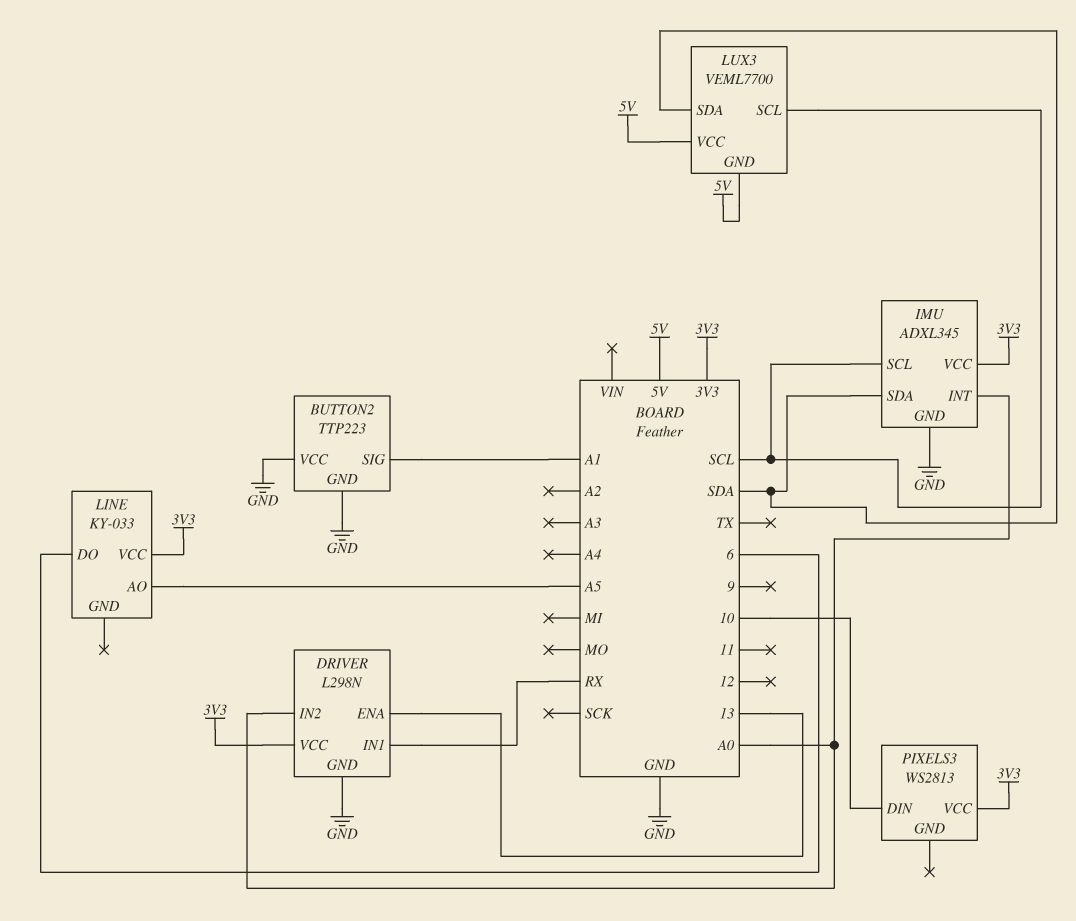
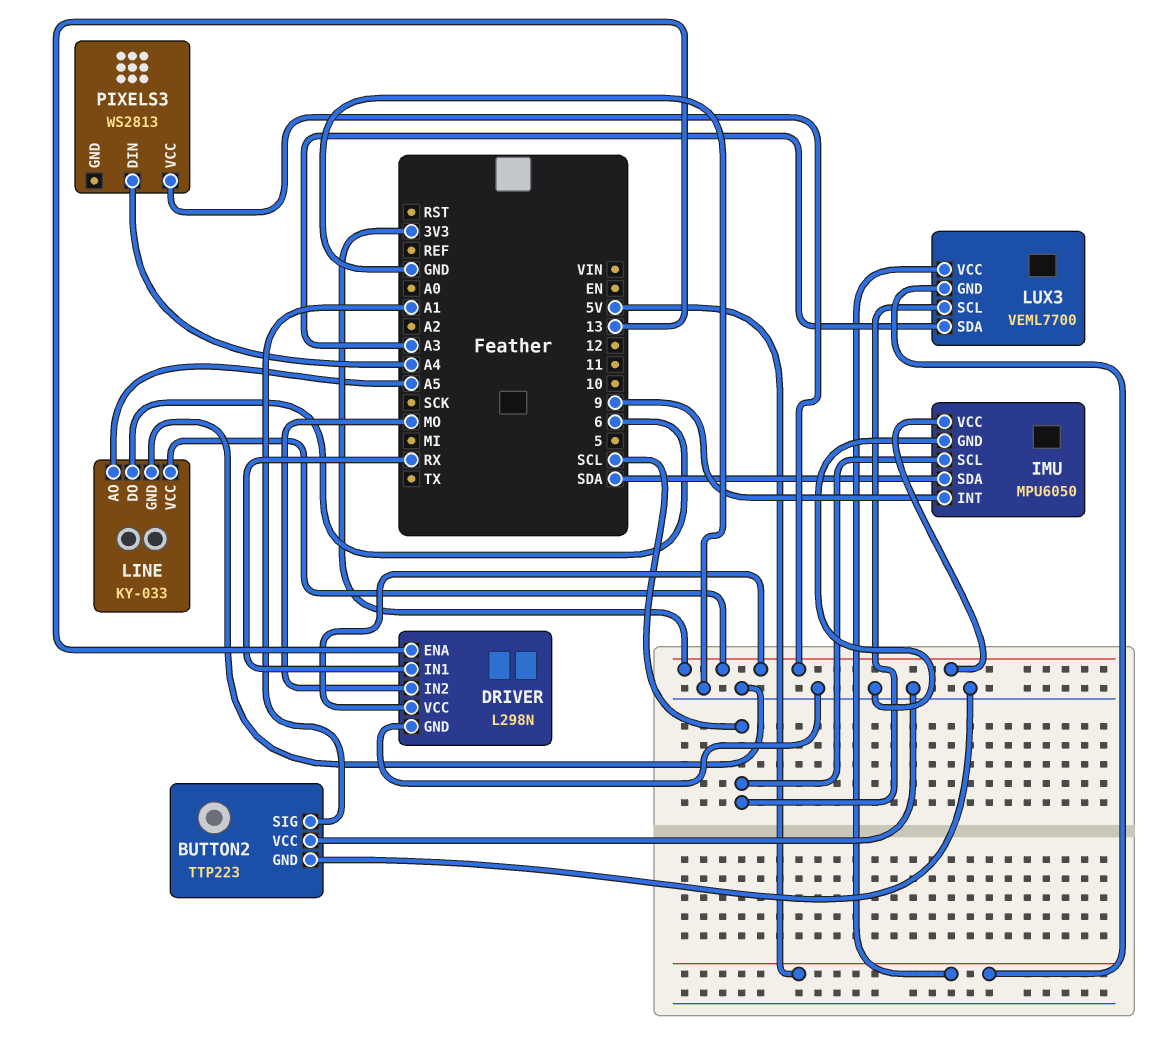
DRIVER pin IN2: A0 -> MO
IMU: ADXL345 -> MPU6050
IMU pin INT: A0 -> 9
LINE pin GND: none -> GND
LUX3 pin SDA: SDA -> A3
PIXELS3 pin DIN: 10 -> A4

